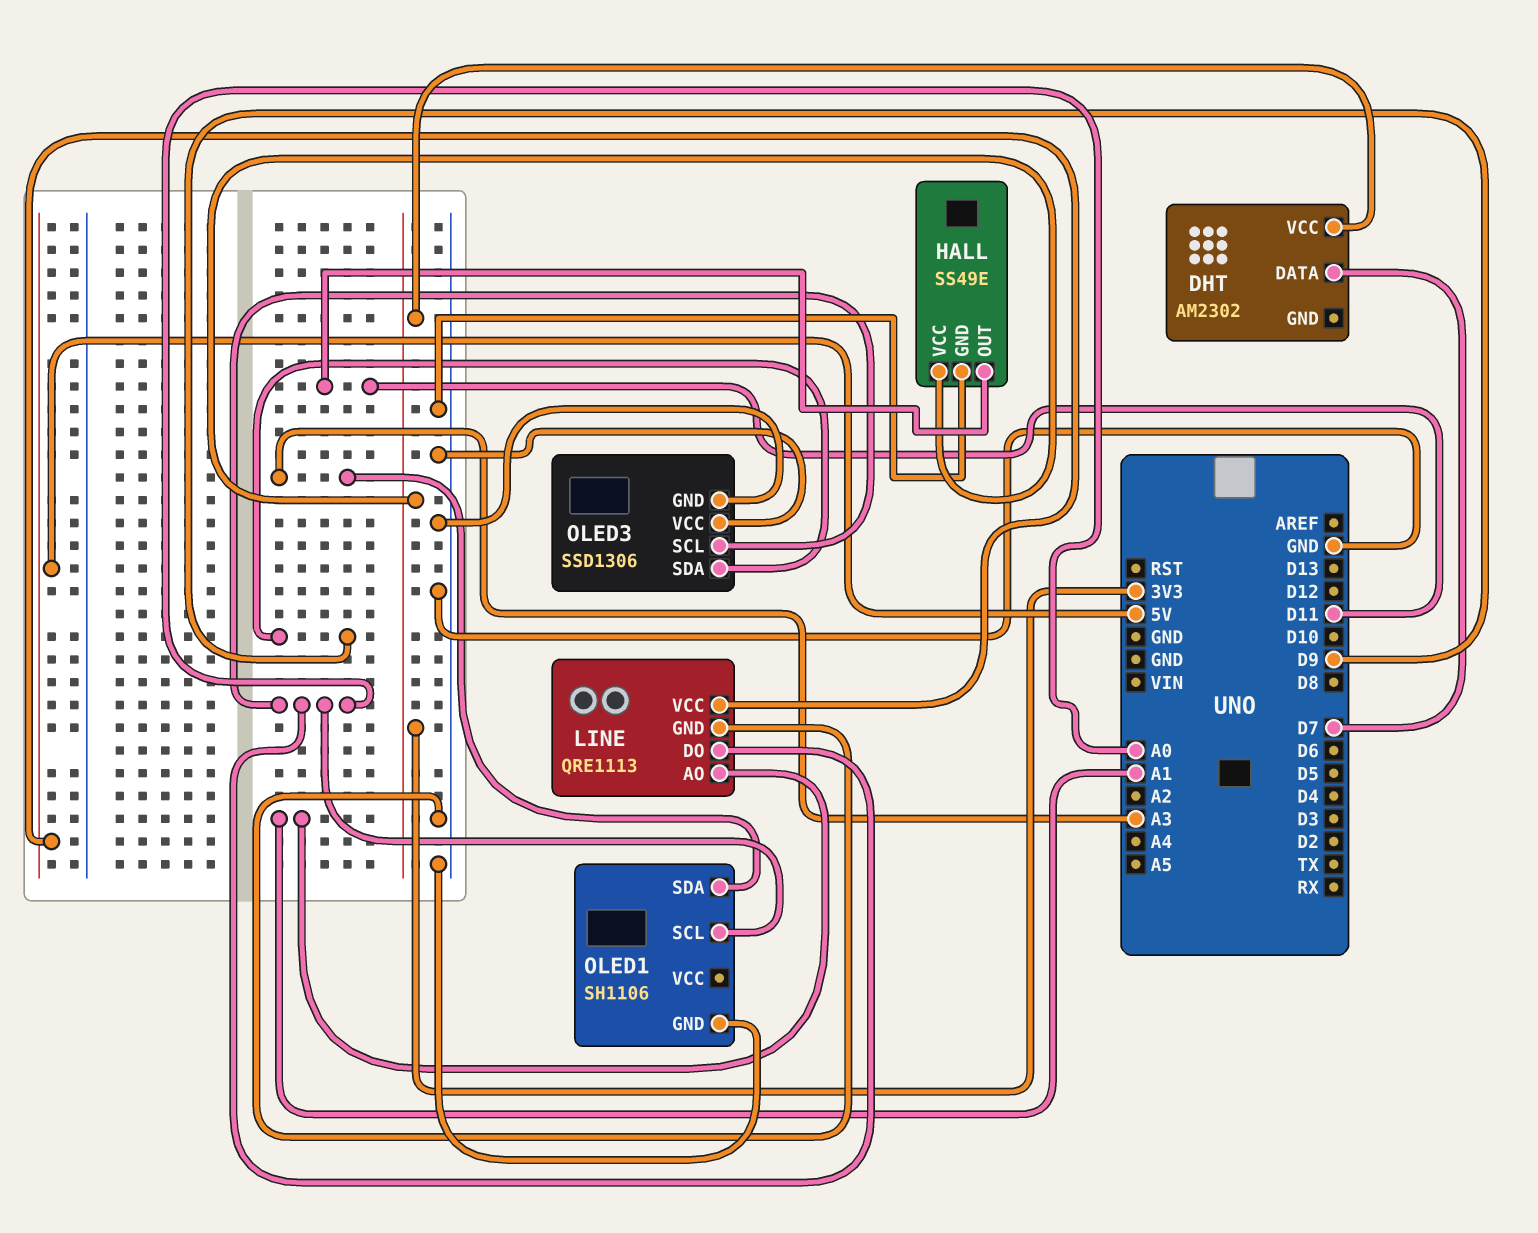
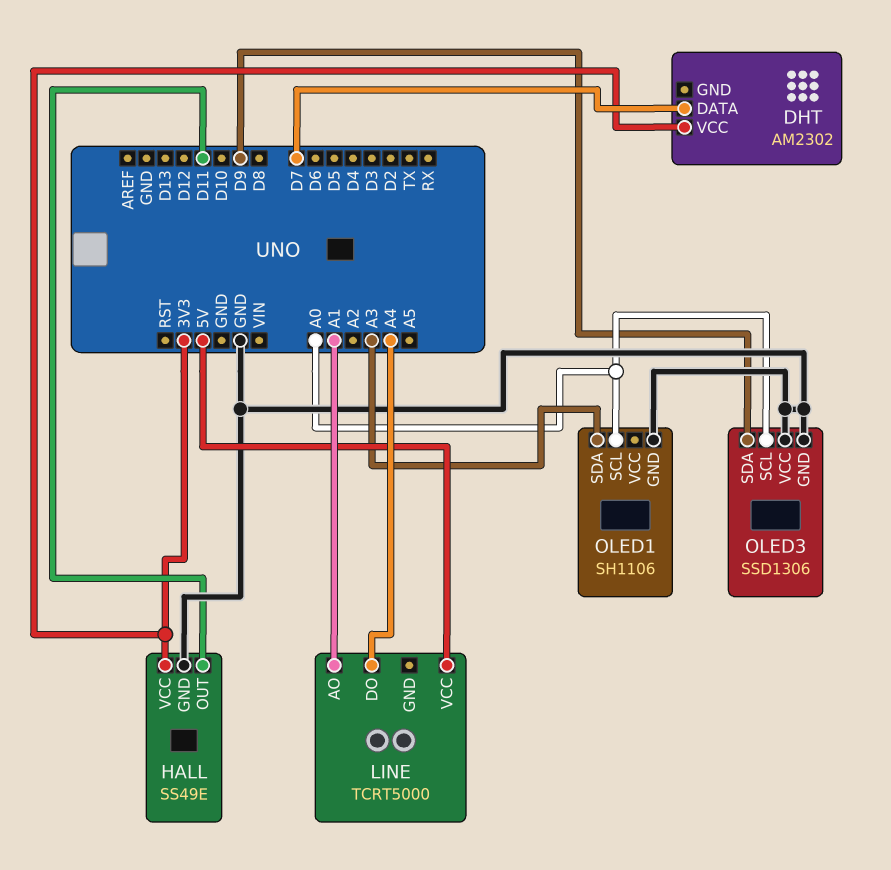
LINE: QRE1113 -> TCRT5000
LINE pin DO: A0 -> A4
LINE pin GND: GND -> none

